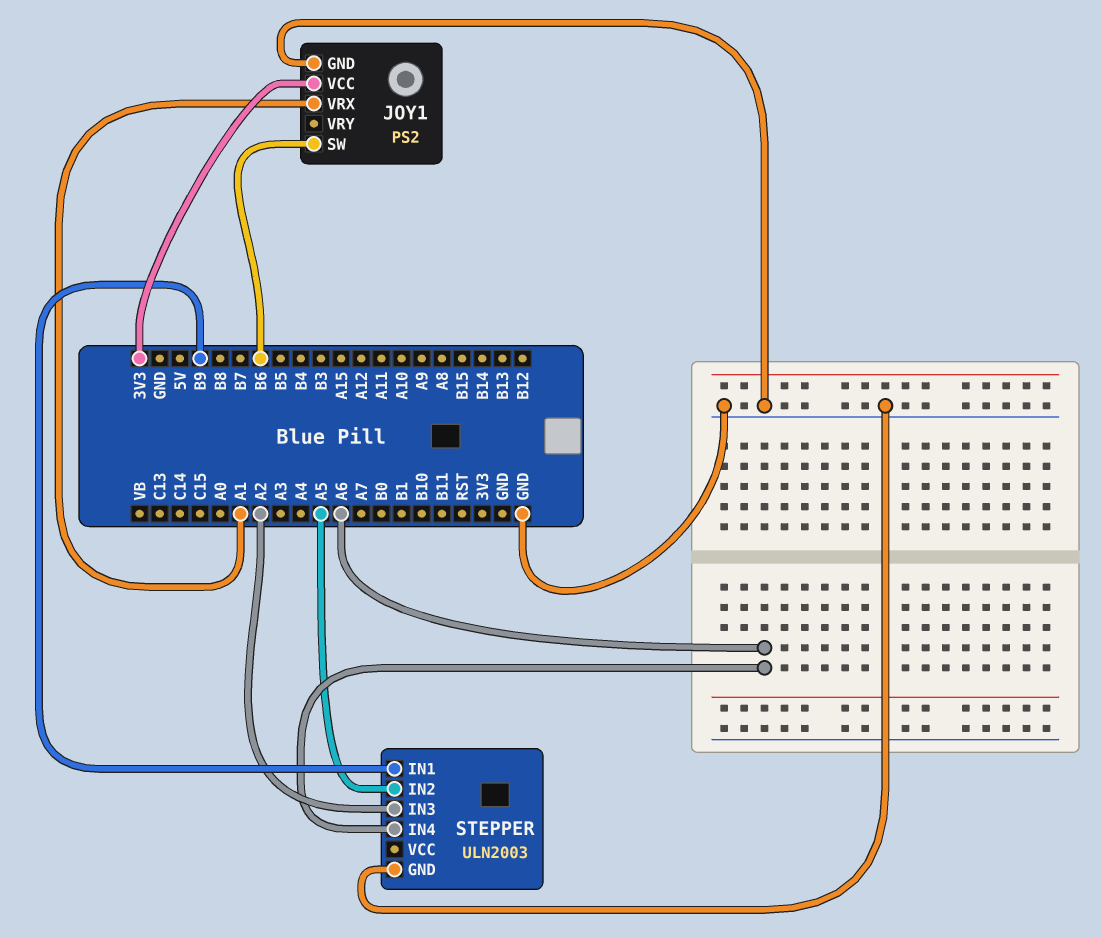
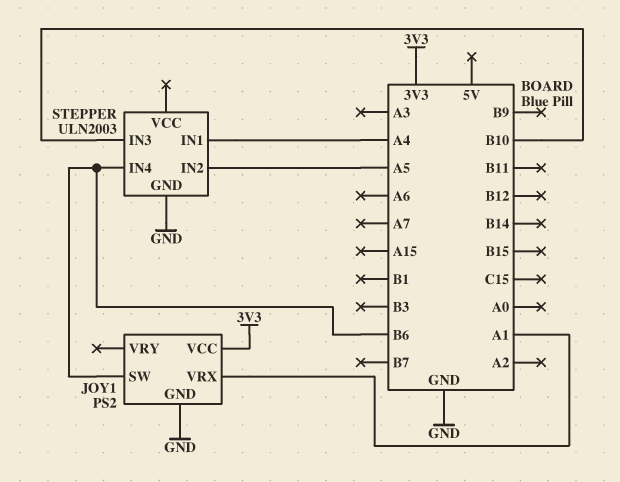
STEPPER pin IN1: B9 -> A4
STEPPER pin IN3: A2 -> B10
STEPPER pin IN4: A6 -> B6

